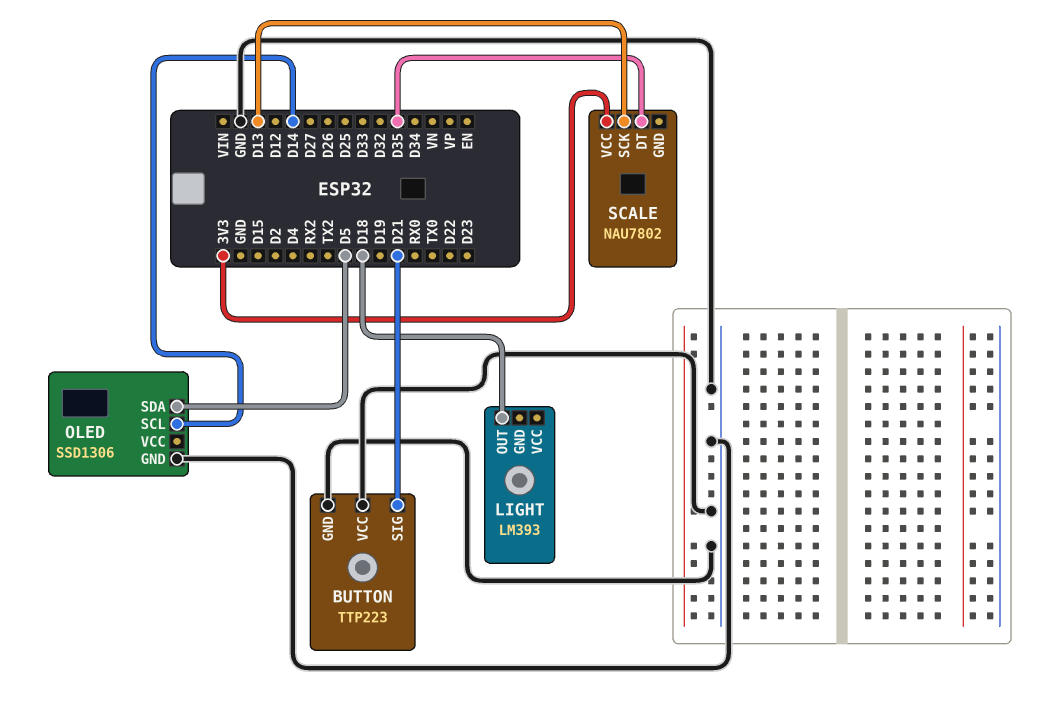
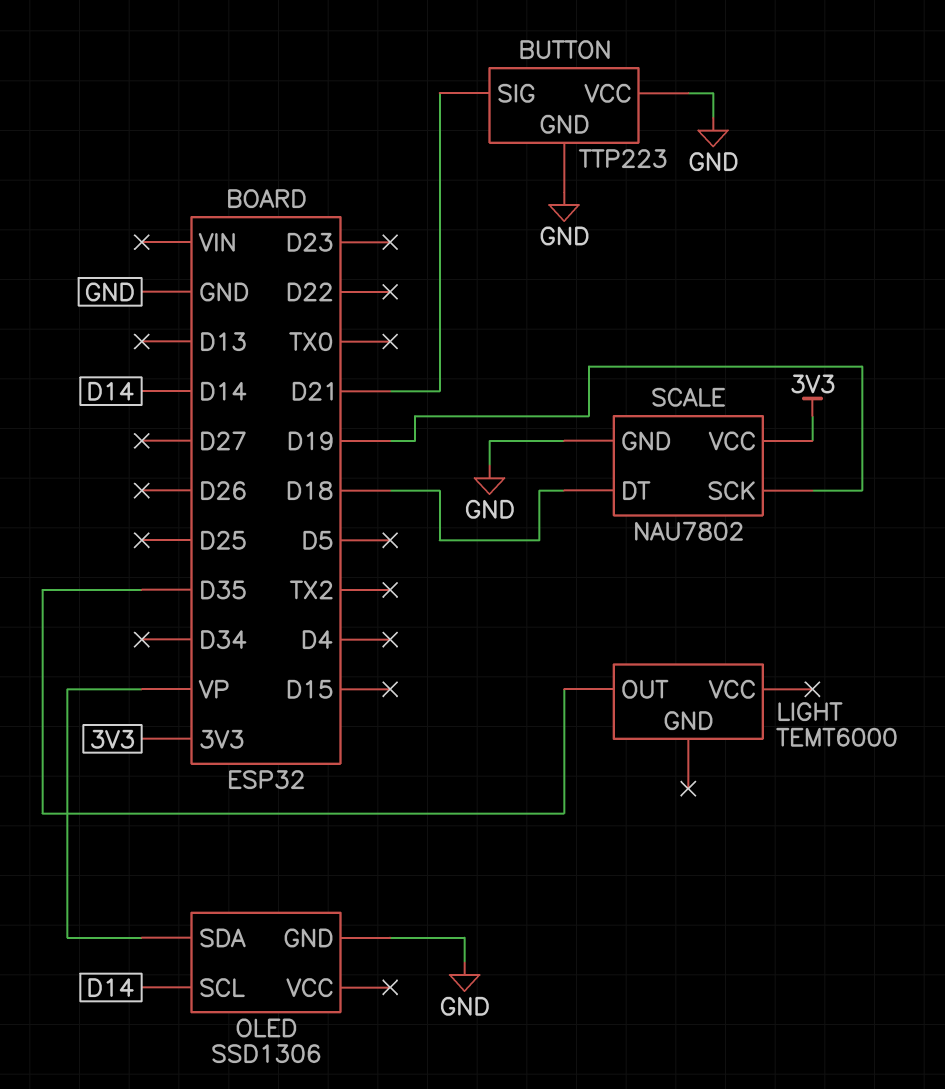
LIGHT: LM393 -> TEMT6000
LIGHT pin OUT: D18 -> D35
OLED pin SDA: D5 -> VP
SCALE pin DT: D35 -> D18
SCALE pin GND: none -> GND
SCALE pin SCK: D13 -> D19

